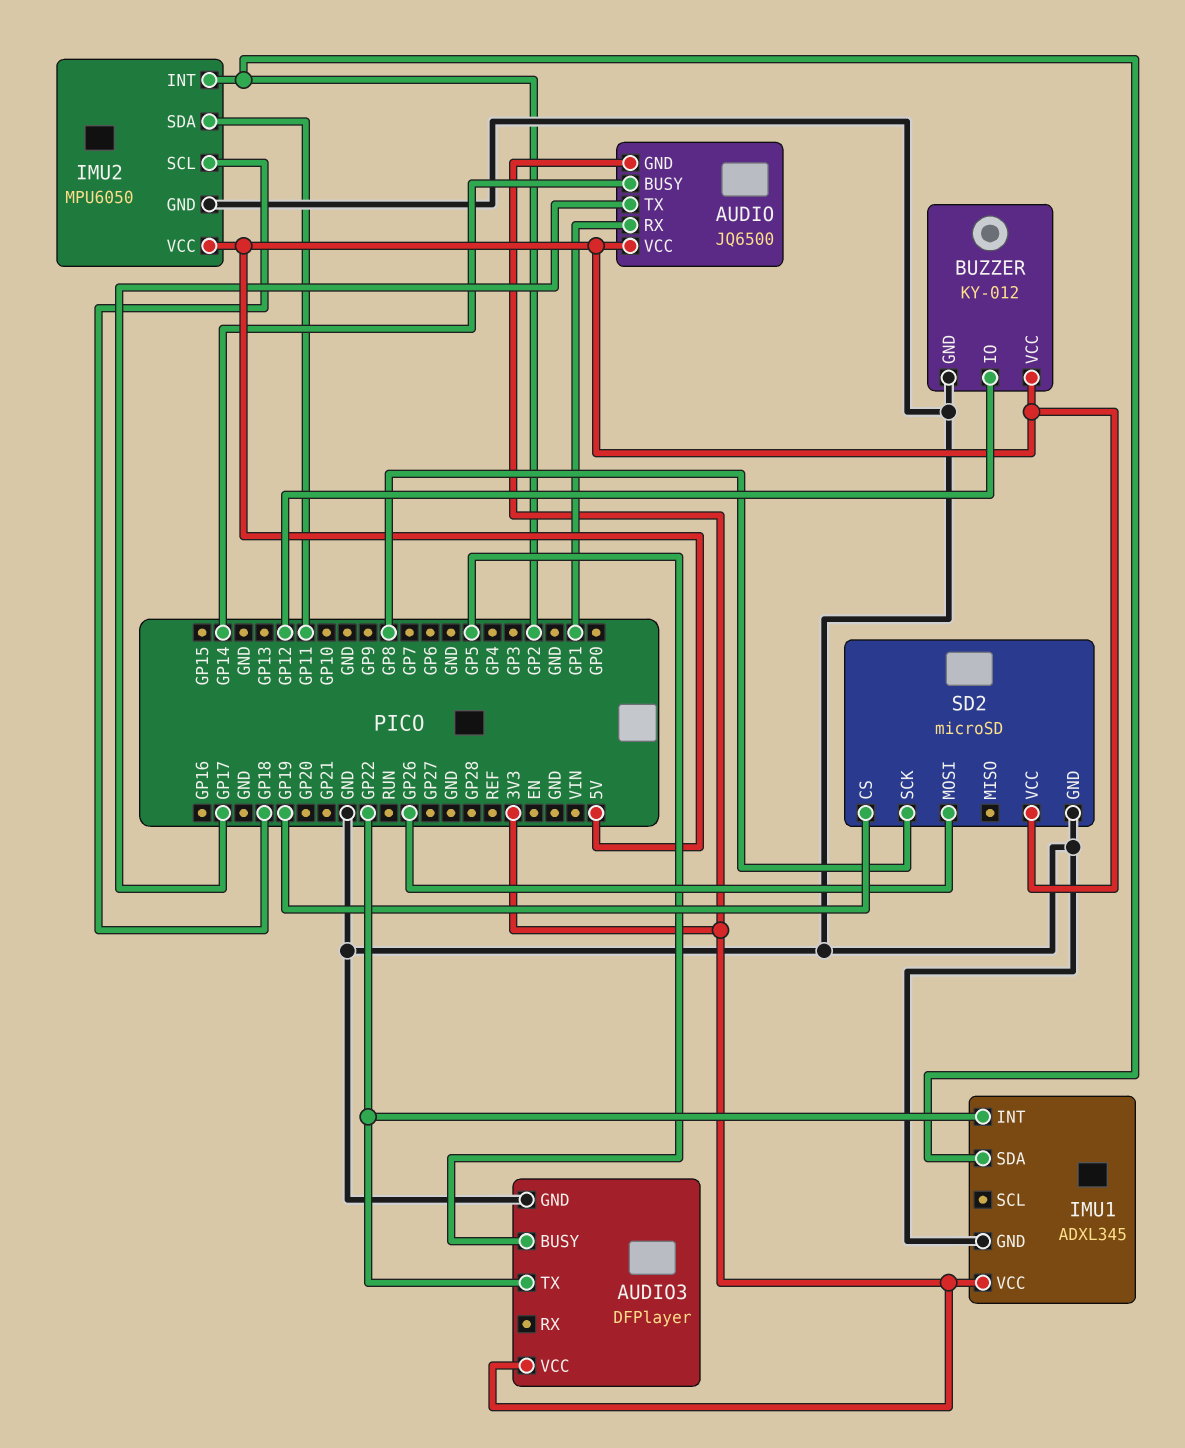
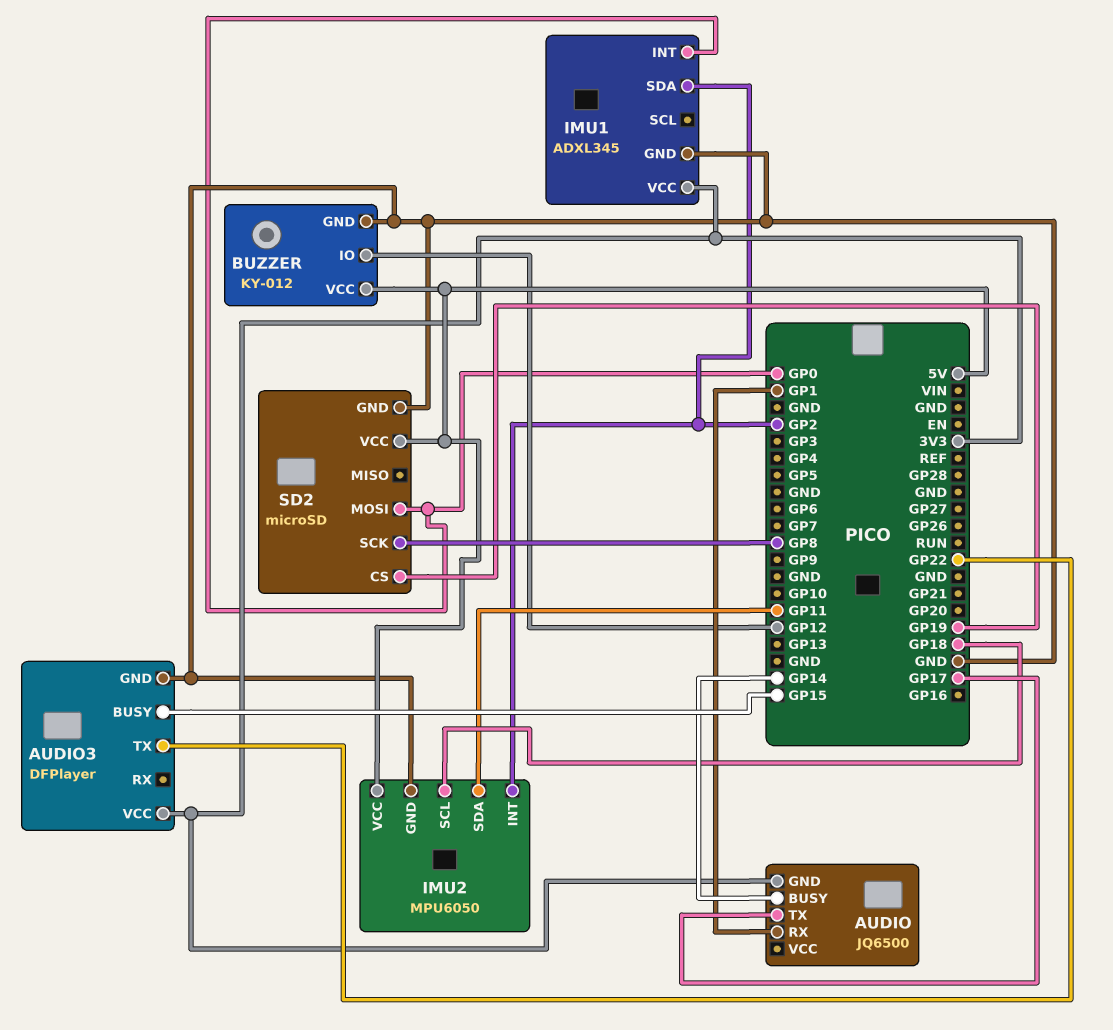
AUDIO pin VCC: 5V -> none
AUDIO3 pin BUSY: GP5 -> GP15
IMU1 pin INT: GP22 -> GP0
SD2 pin MOSI: GP26 -> GP0

